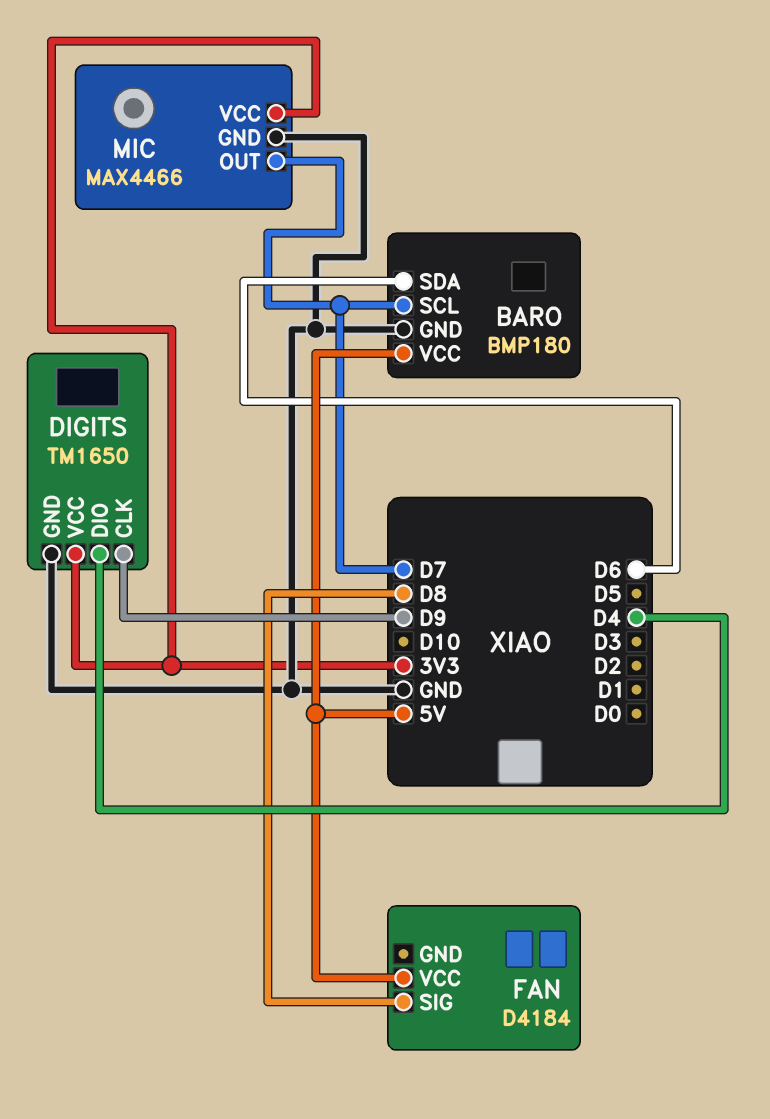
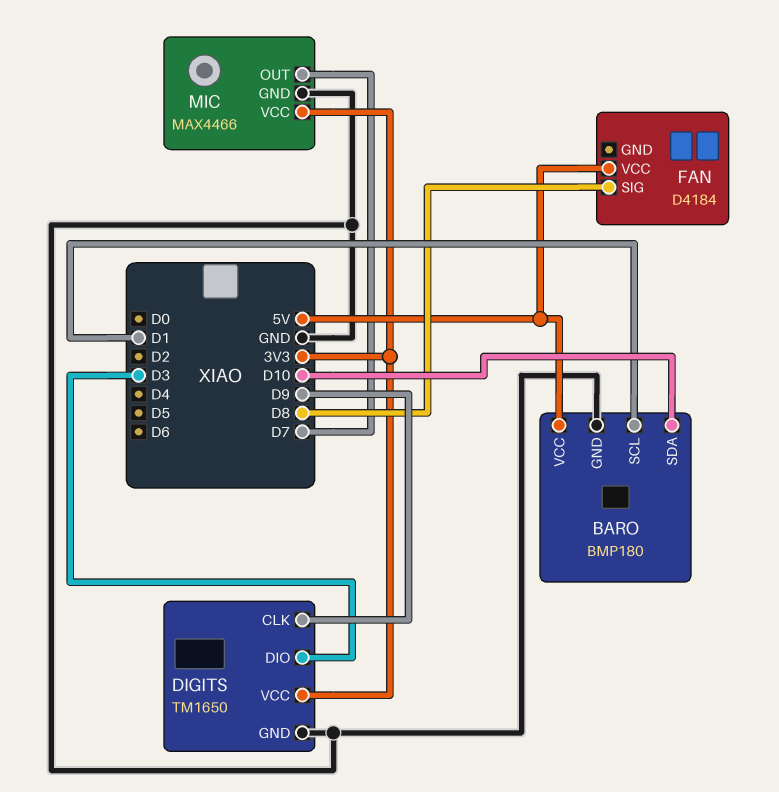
BARO pin SCL: D7 -> D1
BARO pin SDA: D6 -> D10
DIGITS pin DIO: D4 -> D3

